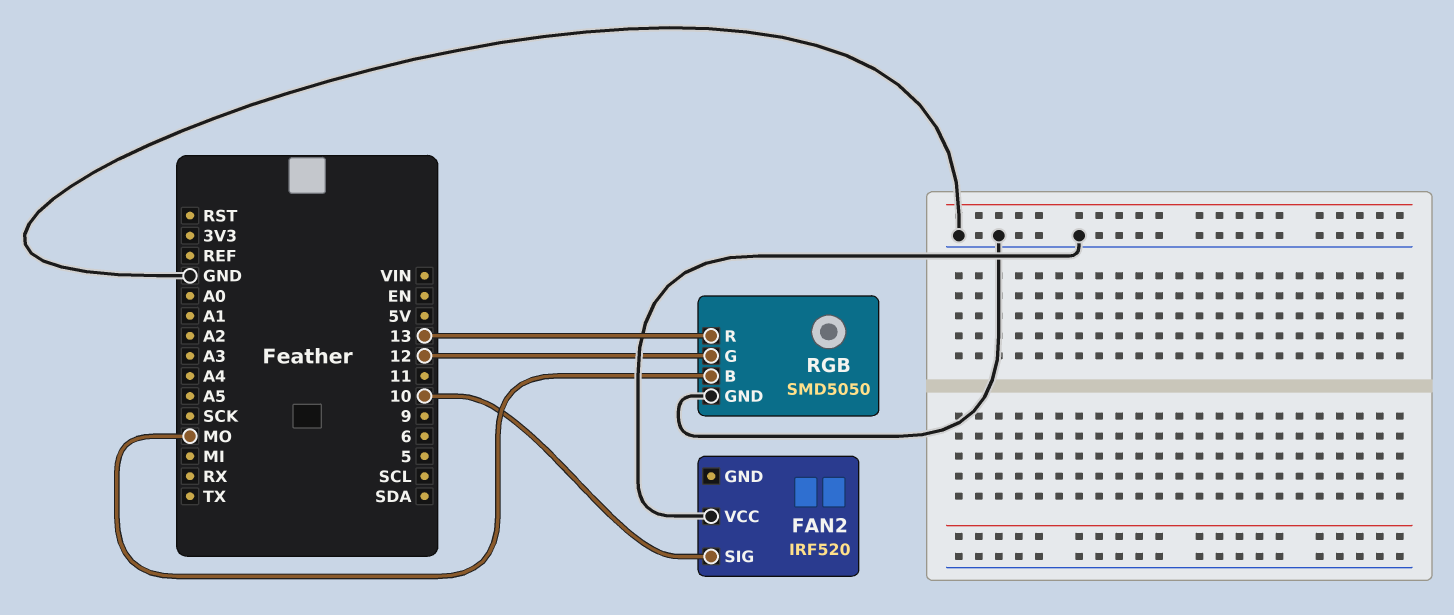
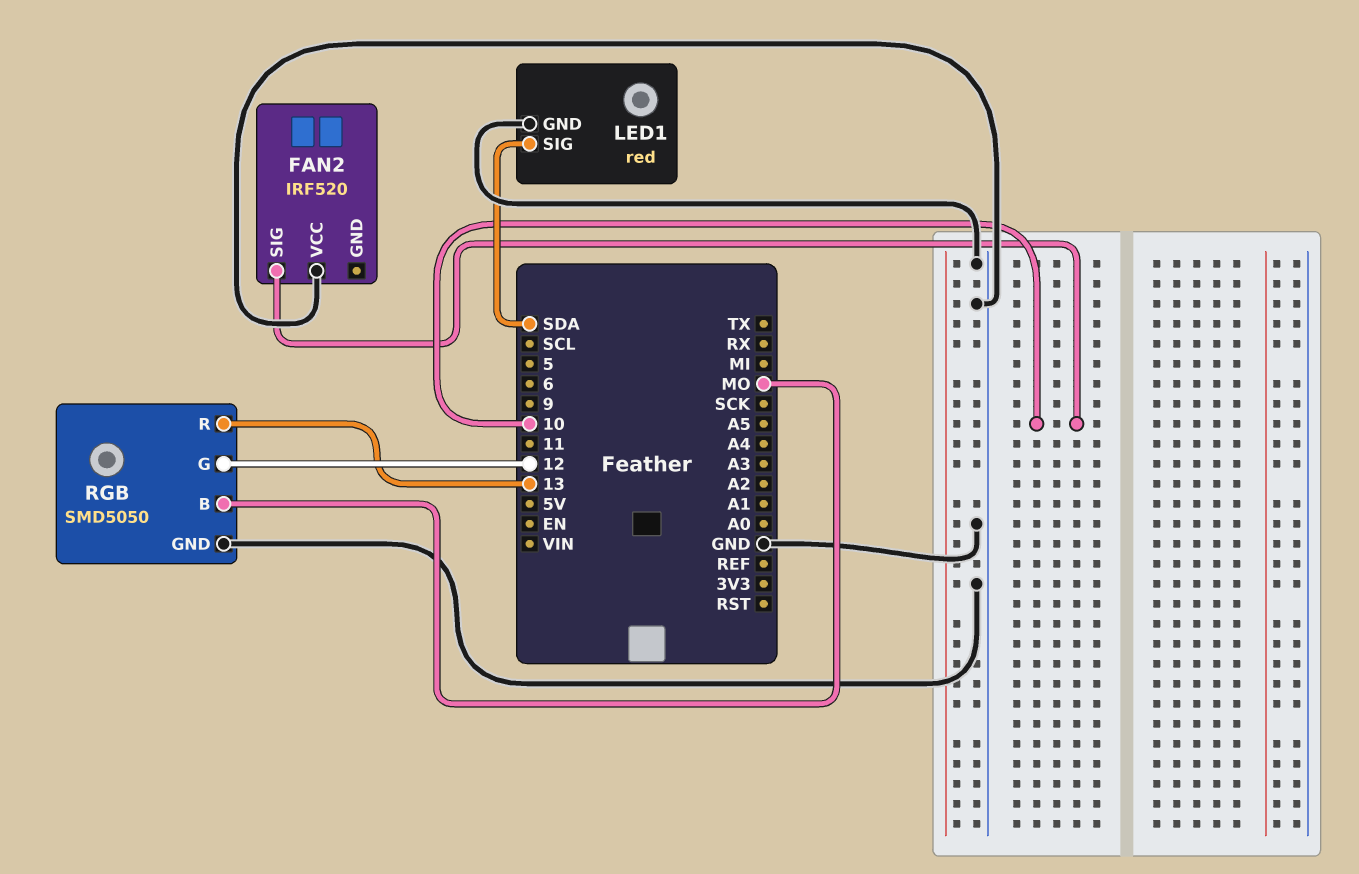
LED1: none -> red
LED1 pin GND: none -> GND
LED1 pin SIG: none -> SDA

